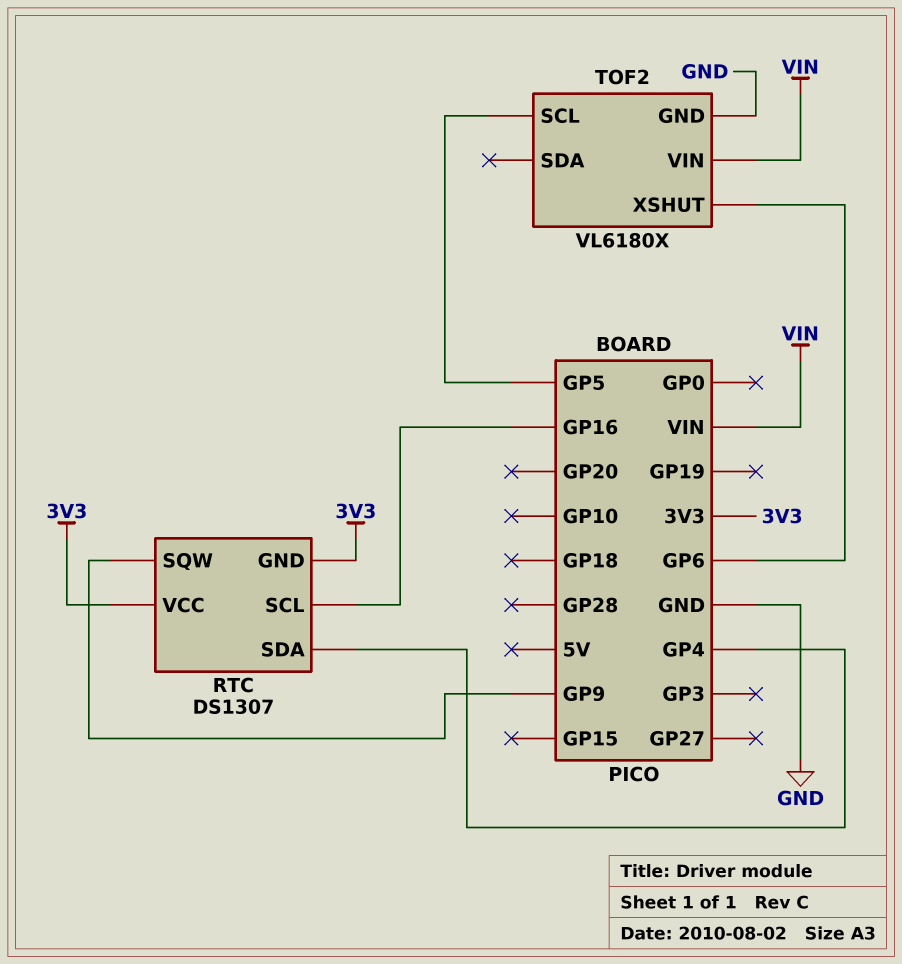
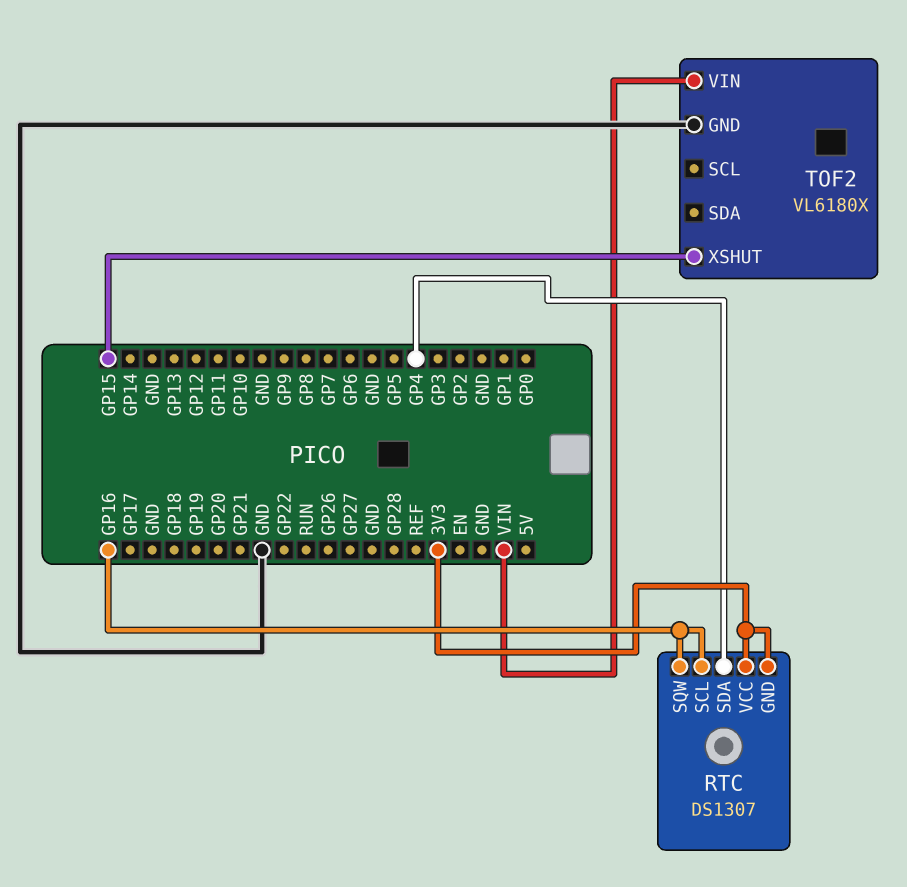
RTC pin SQW: GP9 -> GP16
TOF2 pin SCL: GP5 -> none
TOF2 pin XSHUT: GP6 -> GP15

